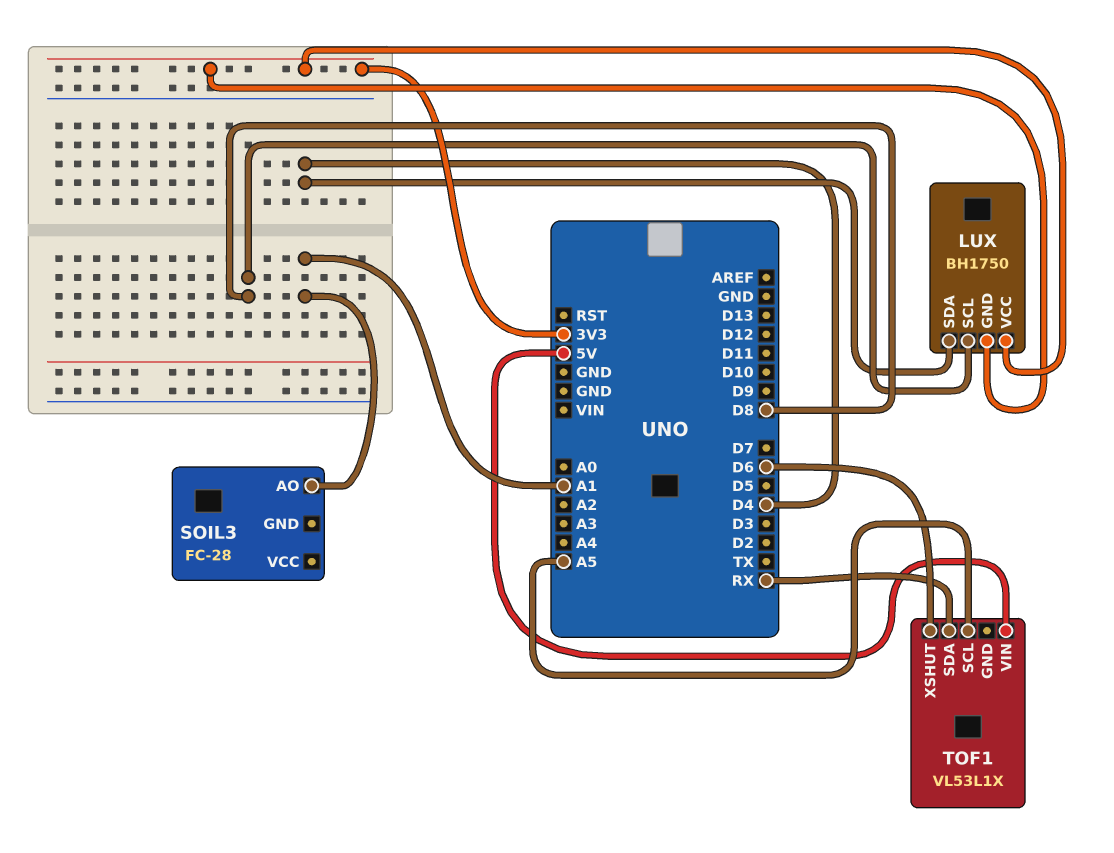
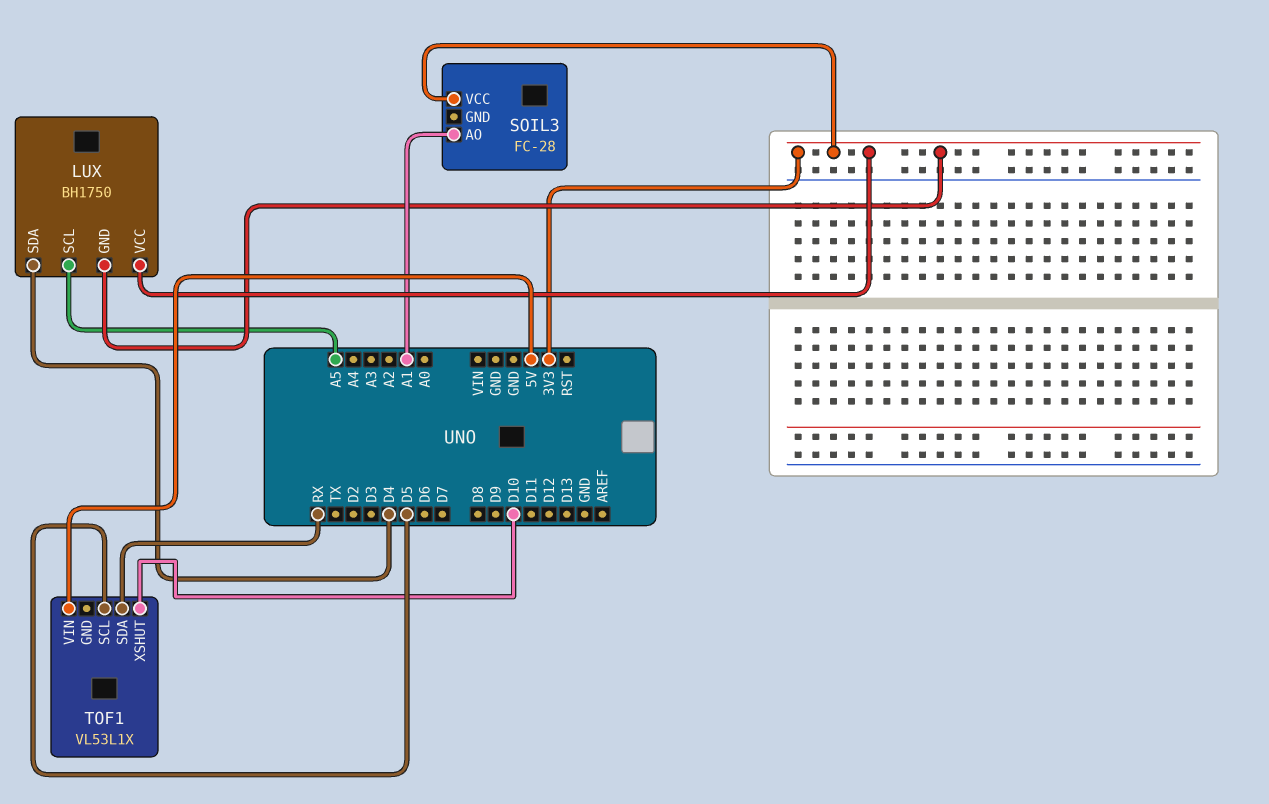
LUX pin SCL: D8 -> A5
SOIL3 pin VCC: none -> 3V3
TOF1 pin SCL: A5 -> D5
TOF1 pin XSHUT: D6 -> D10

